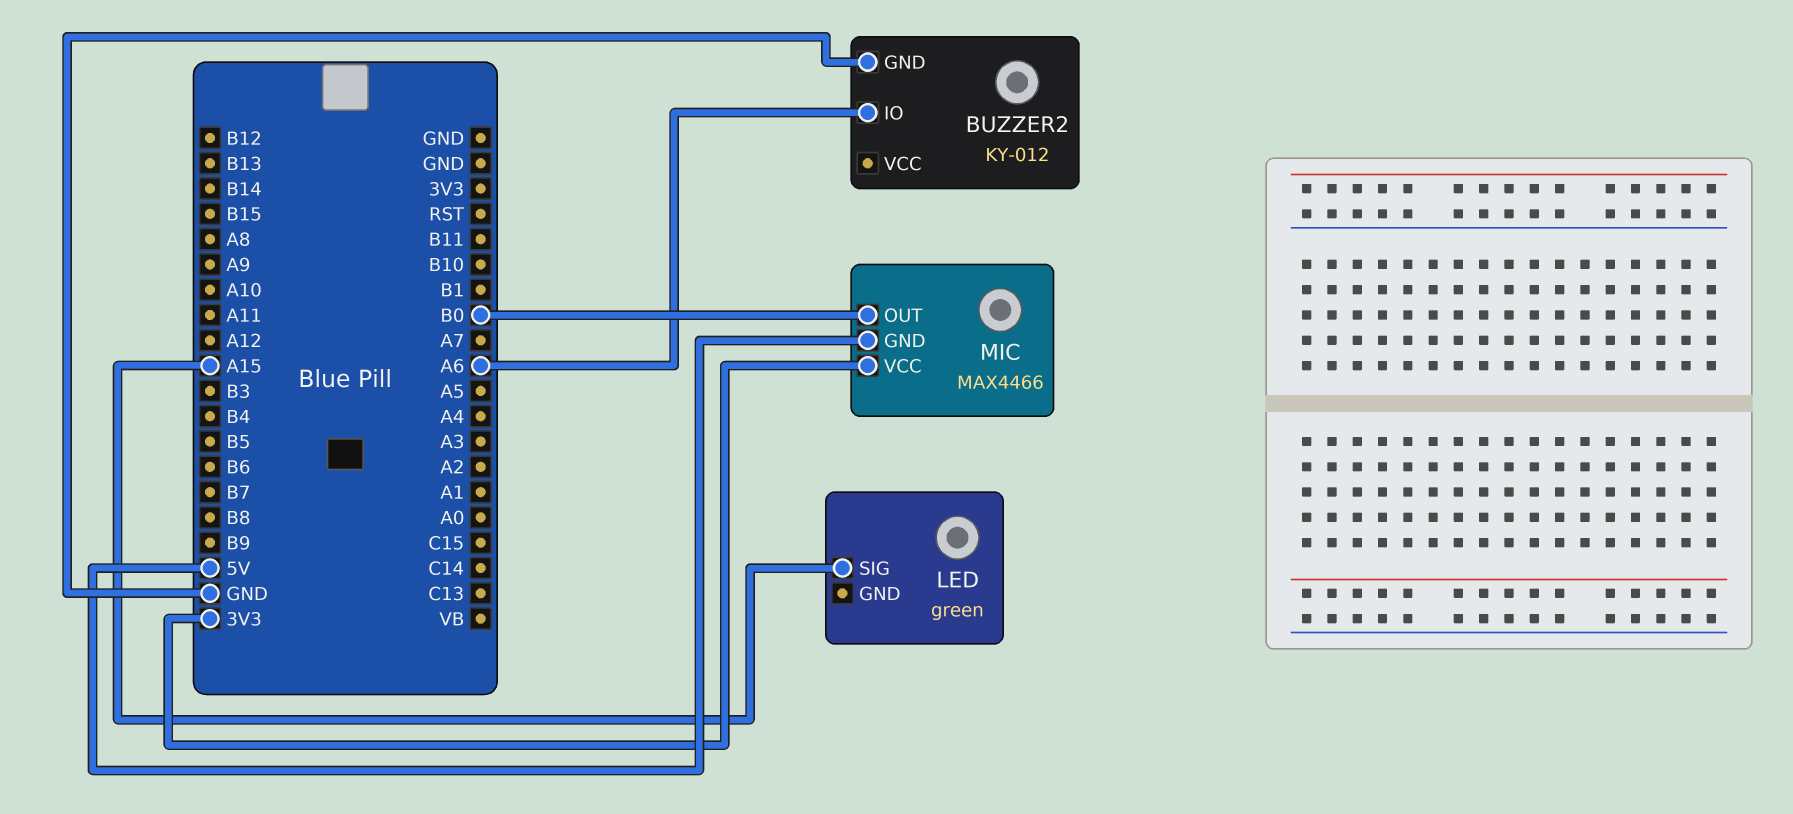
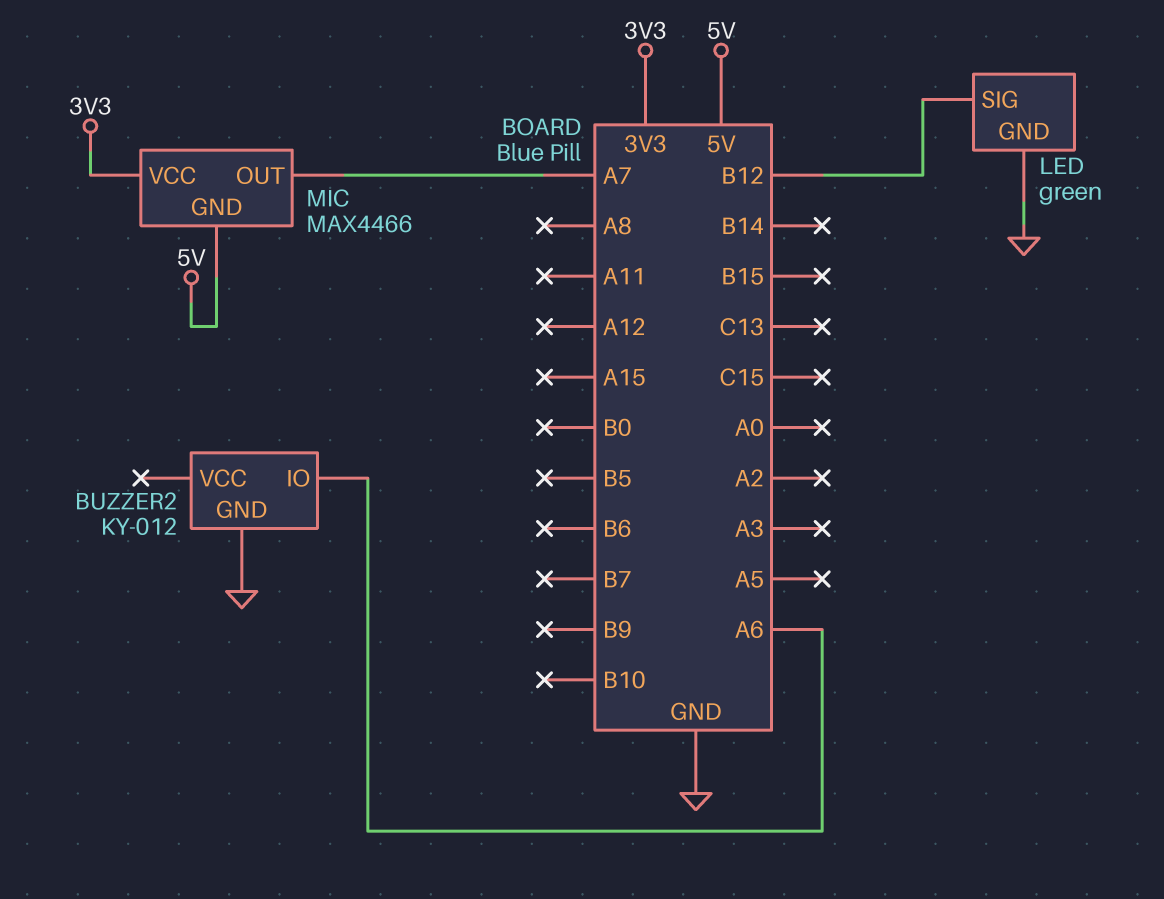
LED pin GND: none -> GND
LED pin SIG: A15 -> B12
MIC pin OUT: B0 -> A7

